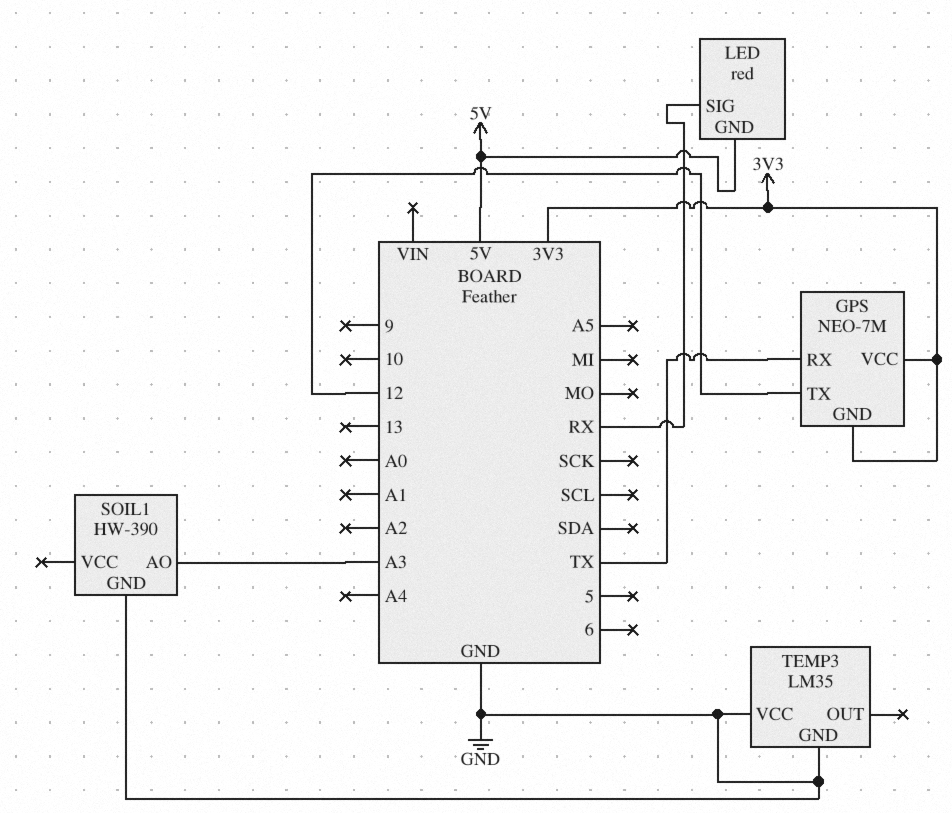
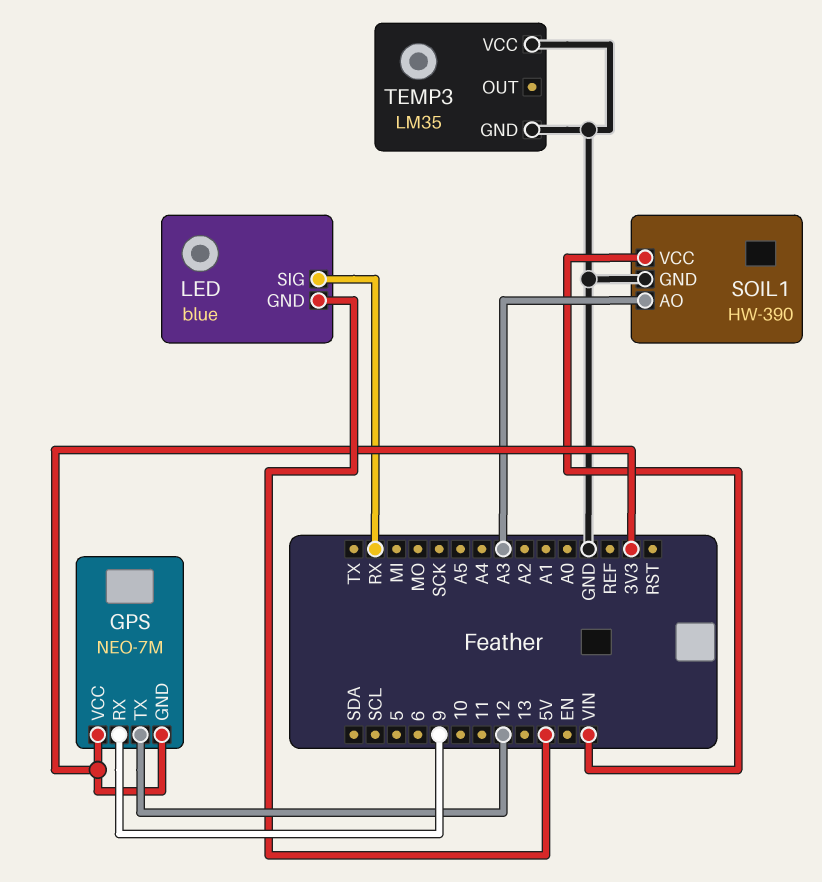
GPS pin RX: TX -> 9
LED: red -> blue
SOIL1 pin VCC: none -> VIN

